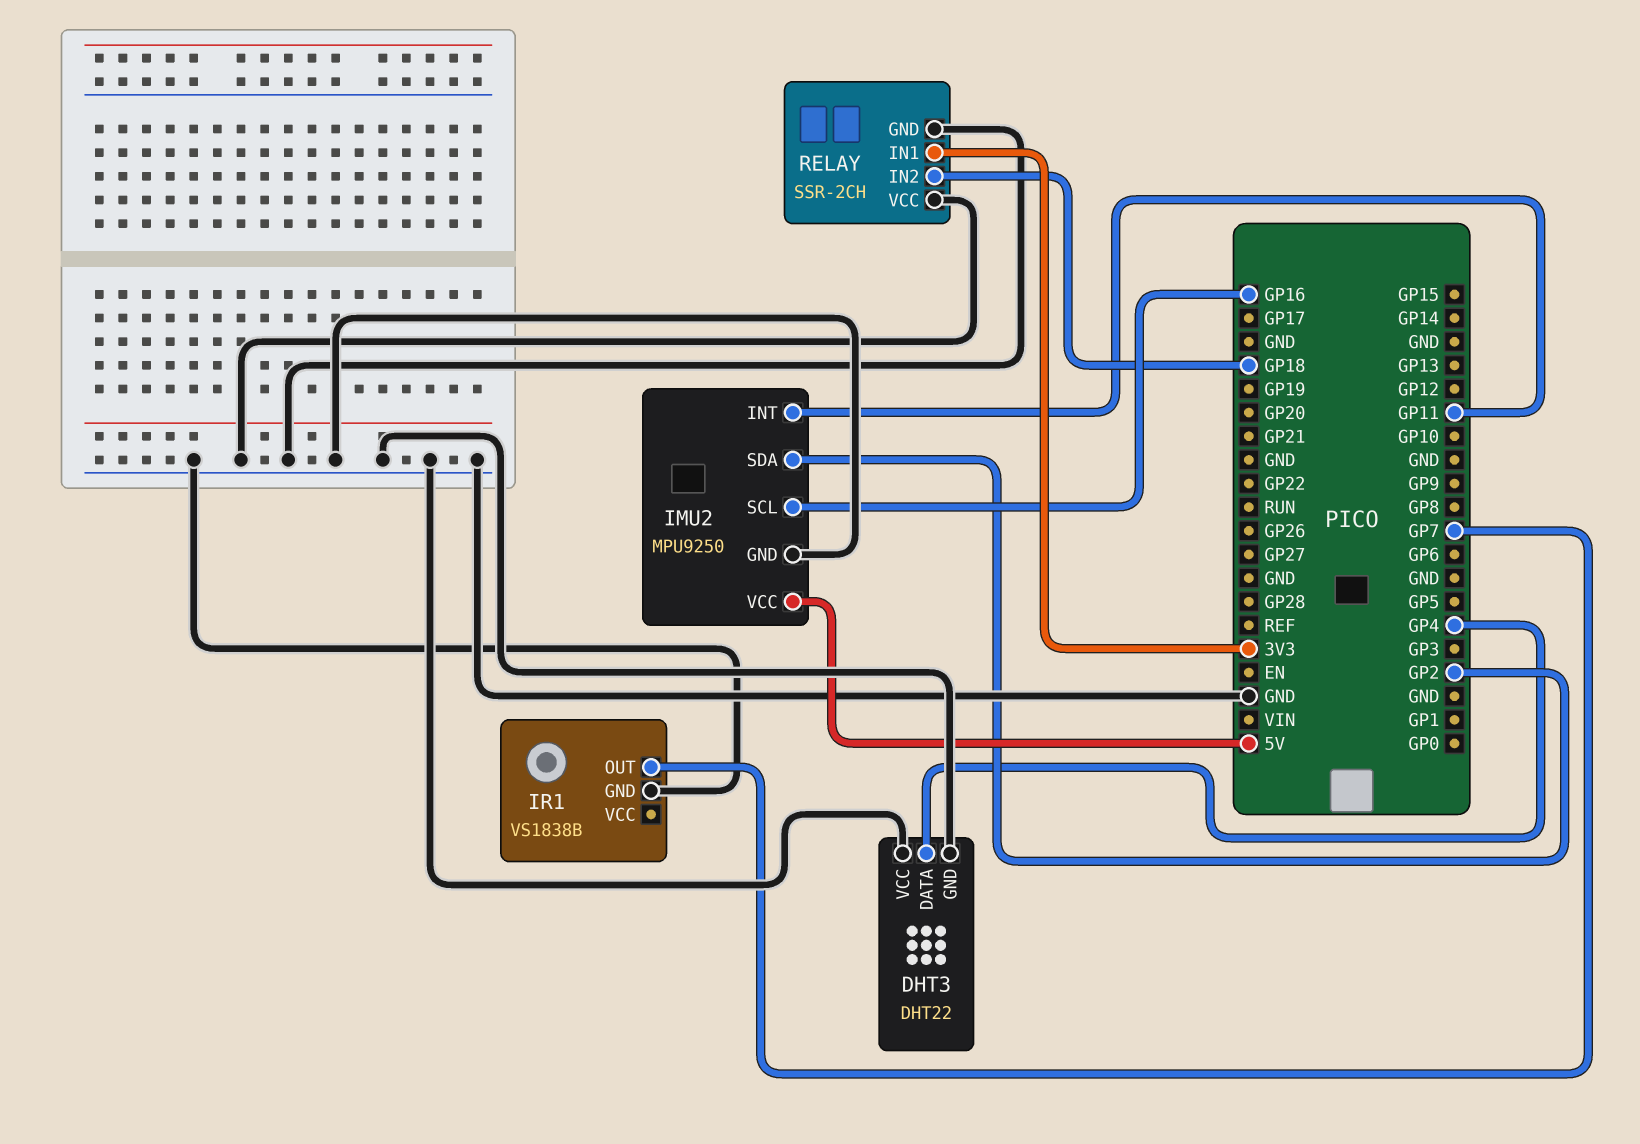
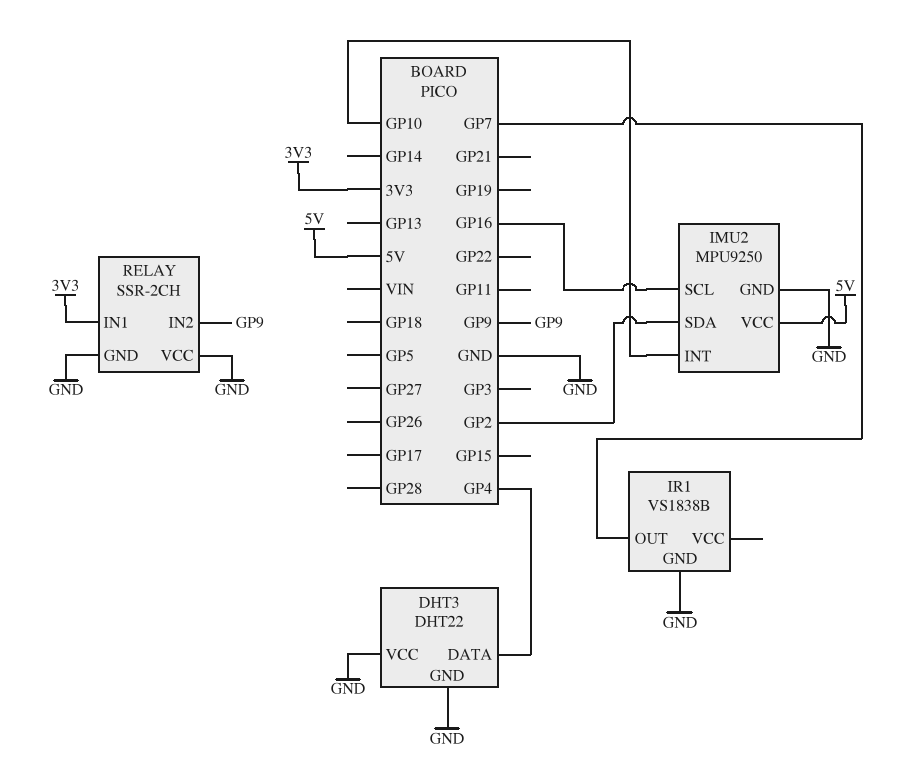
IMU2 pin INT: GP11 -> GP10
RELAY pin IN2: GP18 -> GP9

